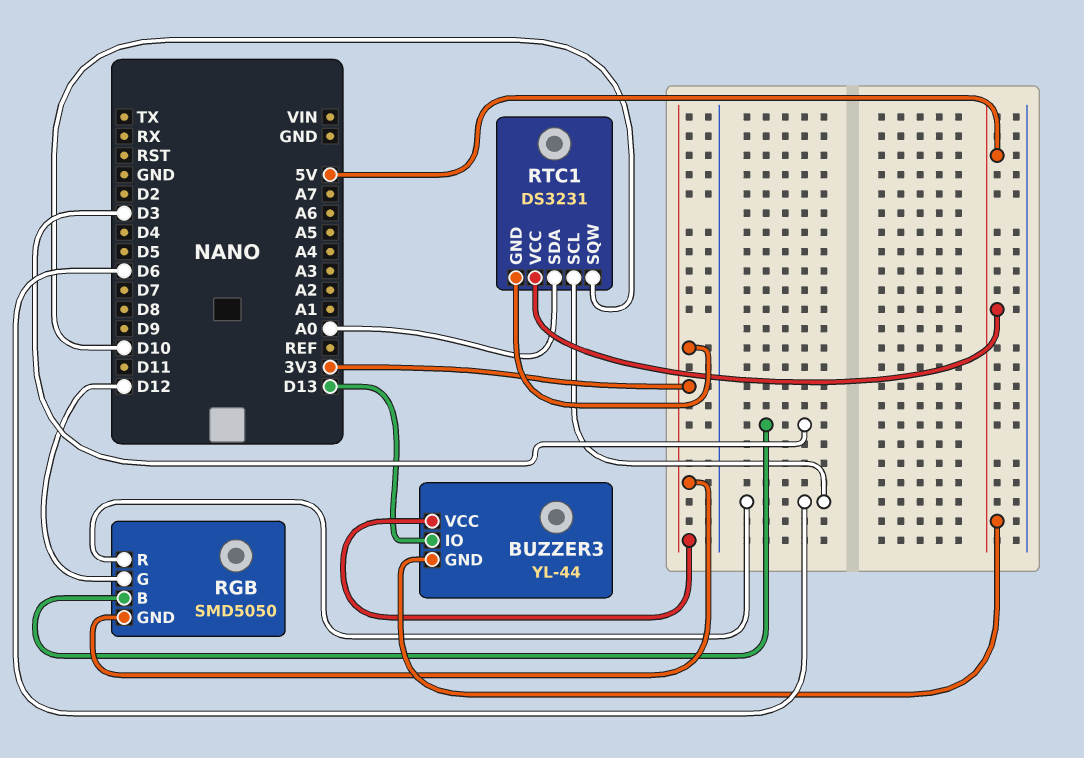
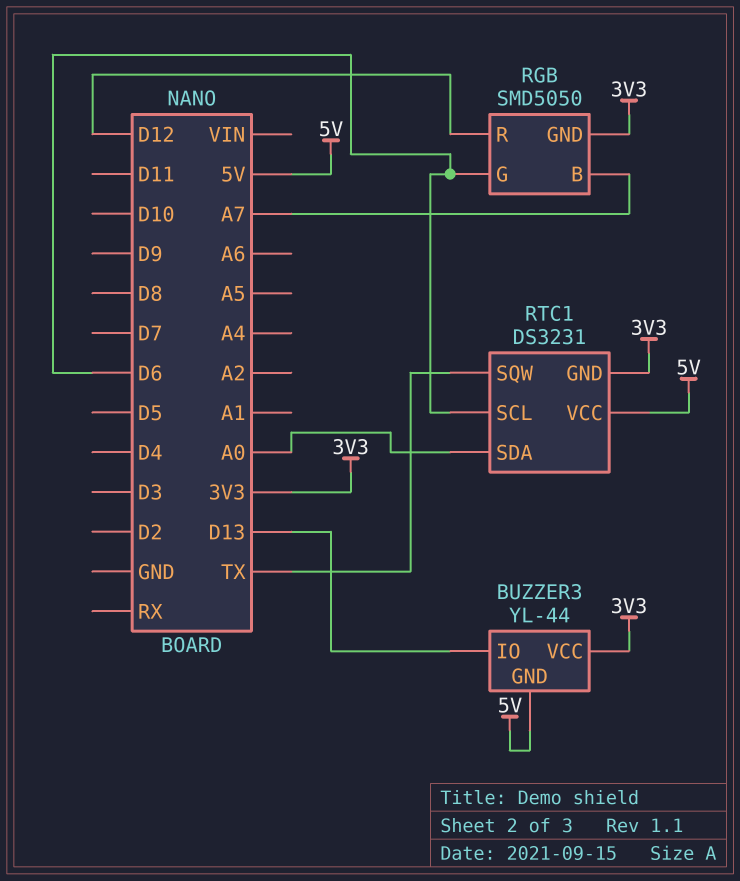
RGB pin B: D3 -> A7
RGB pin G: D12 -> D6
RGB pin R: D6 -> D12
RTC1 pin SQW: D10 -> TX

